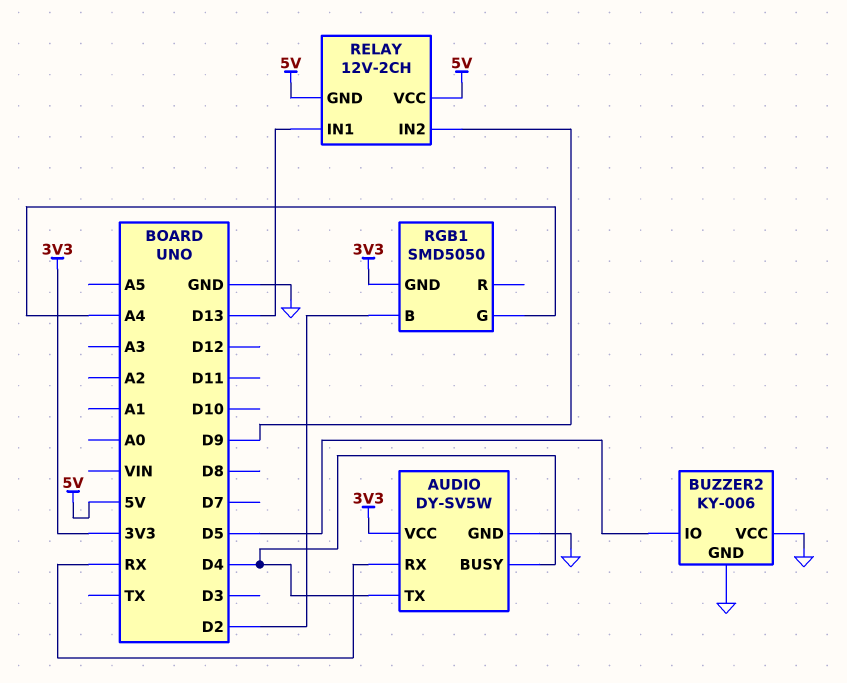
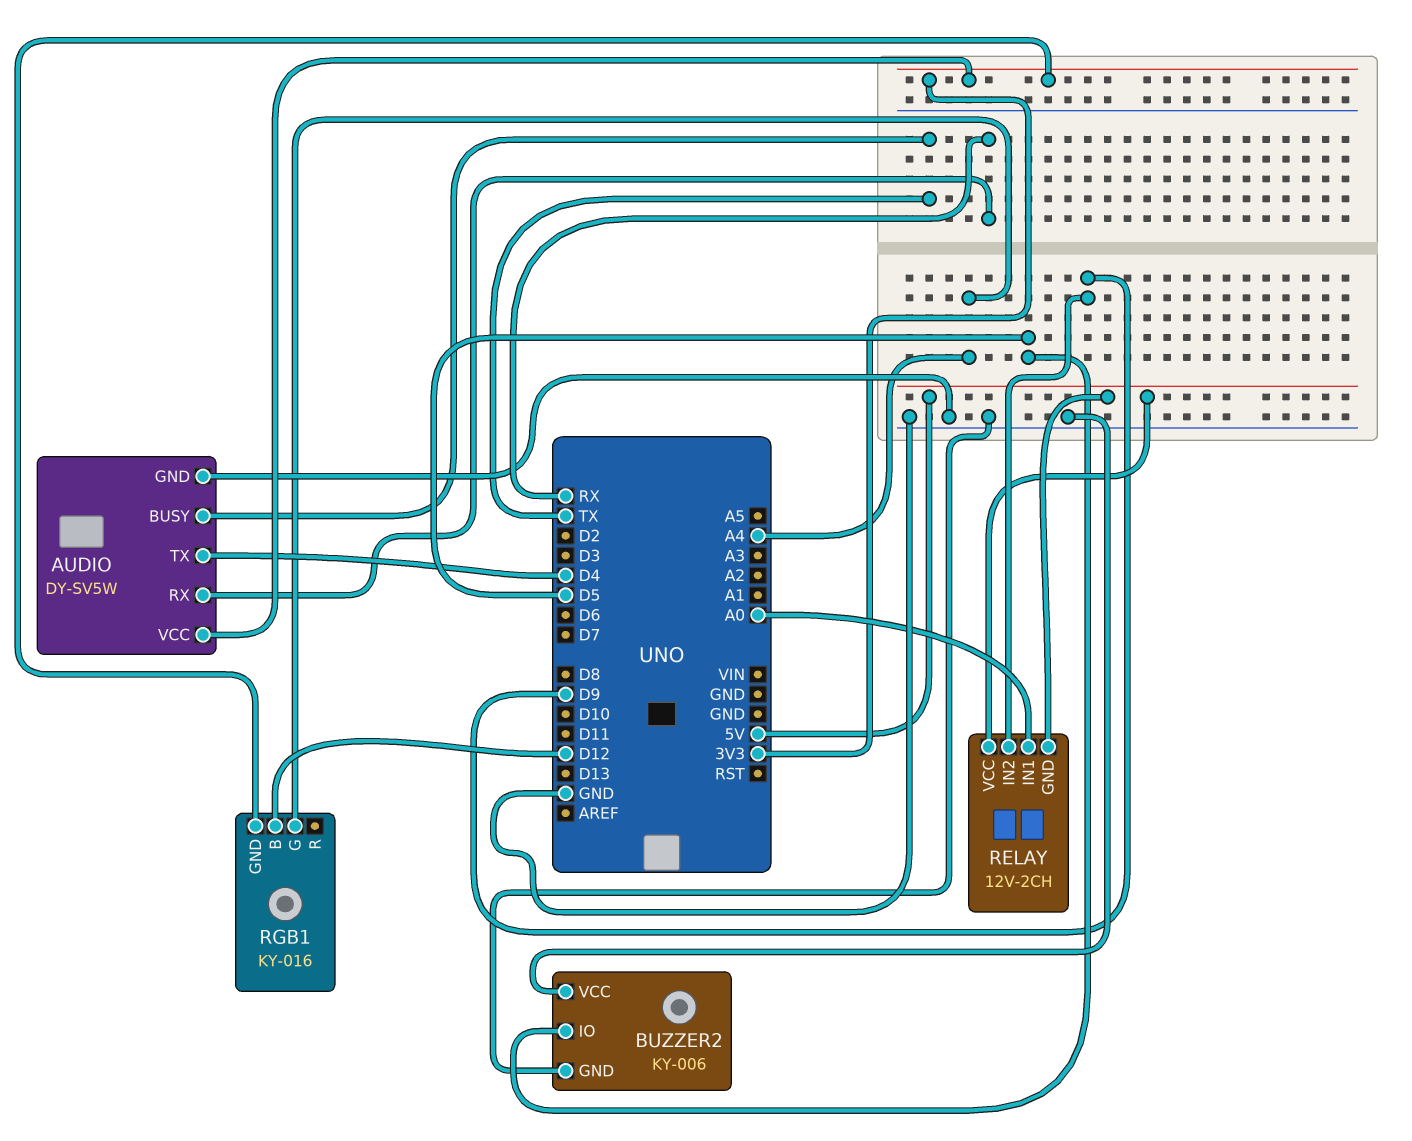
AUDIO pin BUSY: D4 -> TX
RELAY pin IN1: D13 -> A0
RGB1: SMD5050 -> KY-016
RGB1 pin B: D2 -> D12

